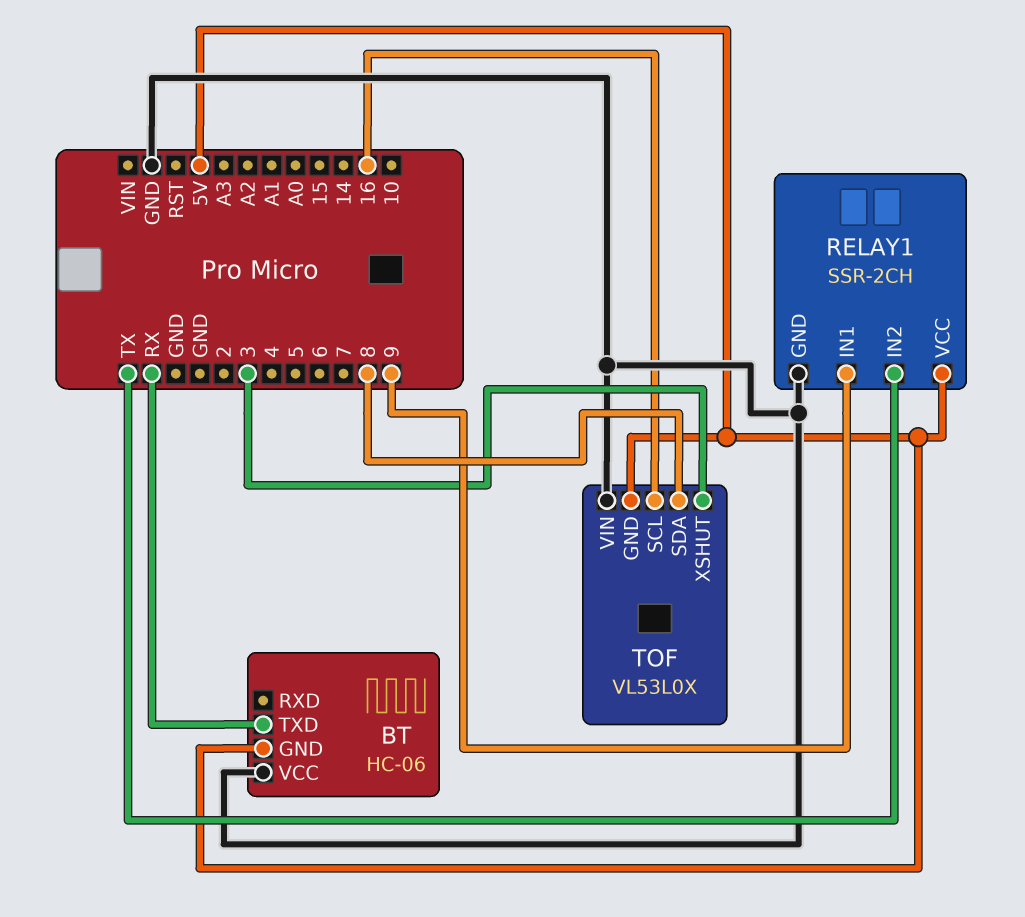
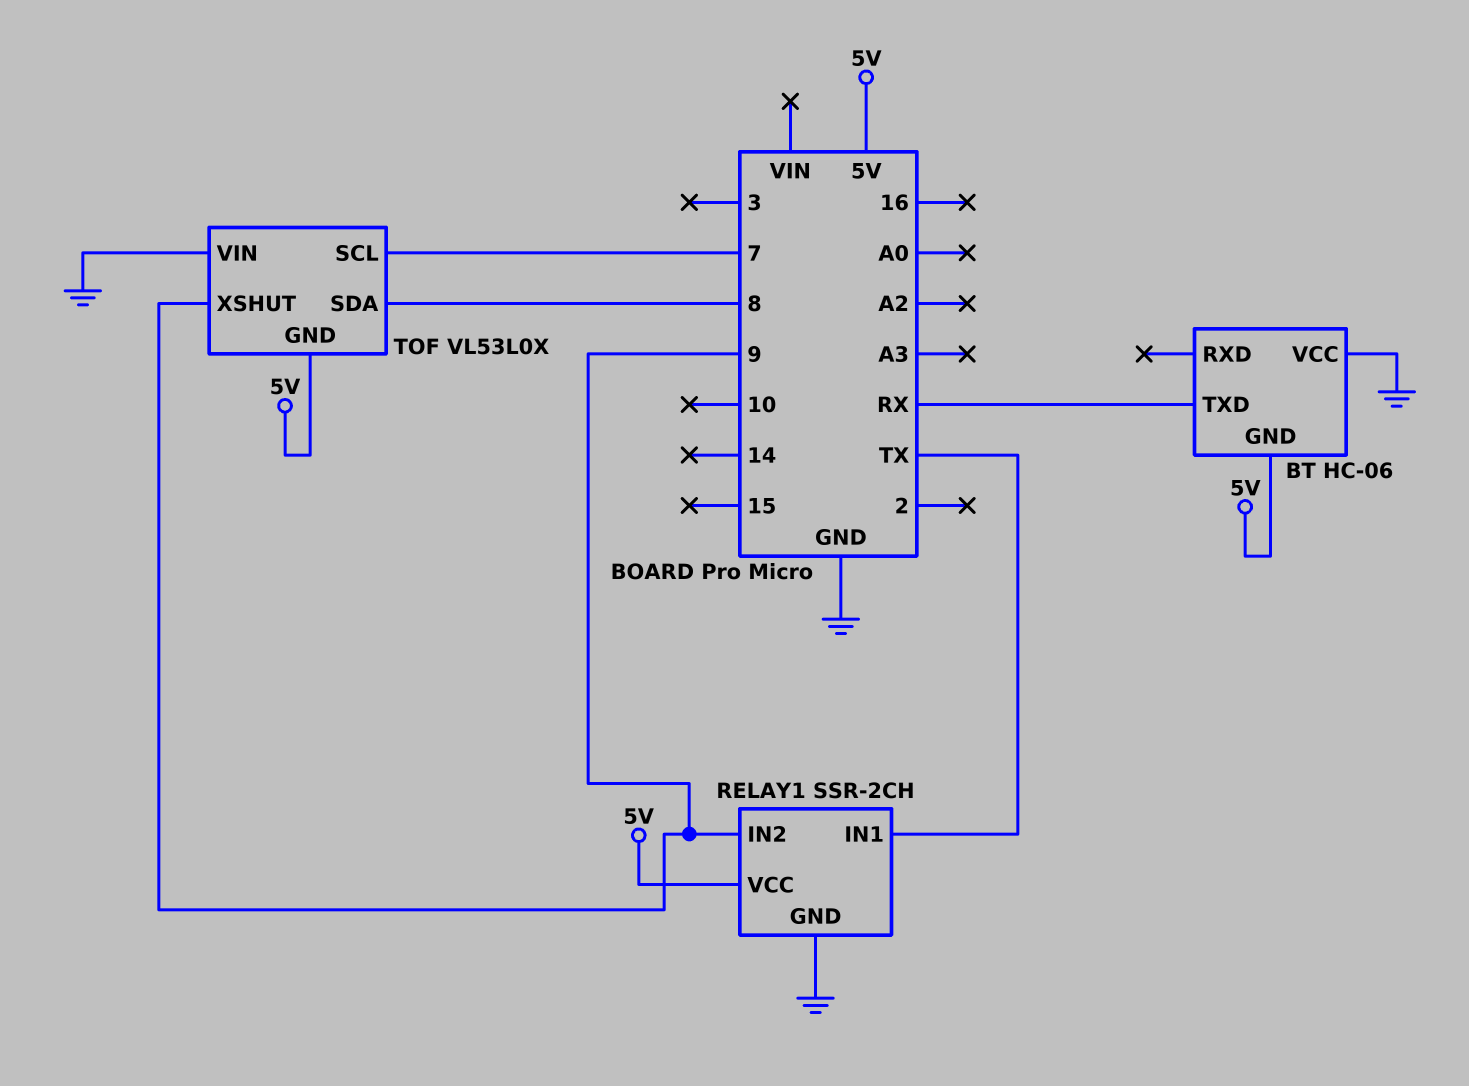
RELAY1 pin IN1: 9 -> TX
RELAY1 pin IN2: TX -> 9
TOF pin SCL: 16 -> 7
TOF pin XSHUT: 3 -> 9

